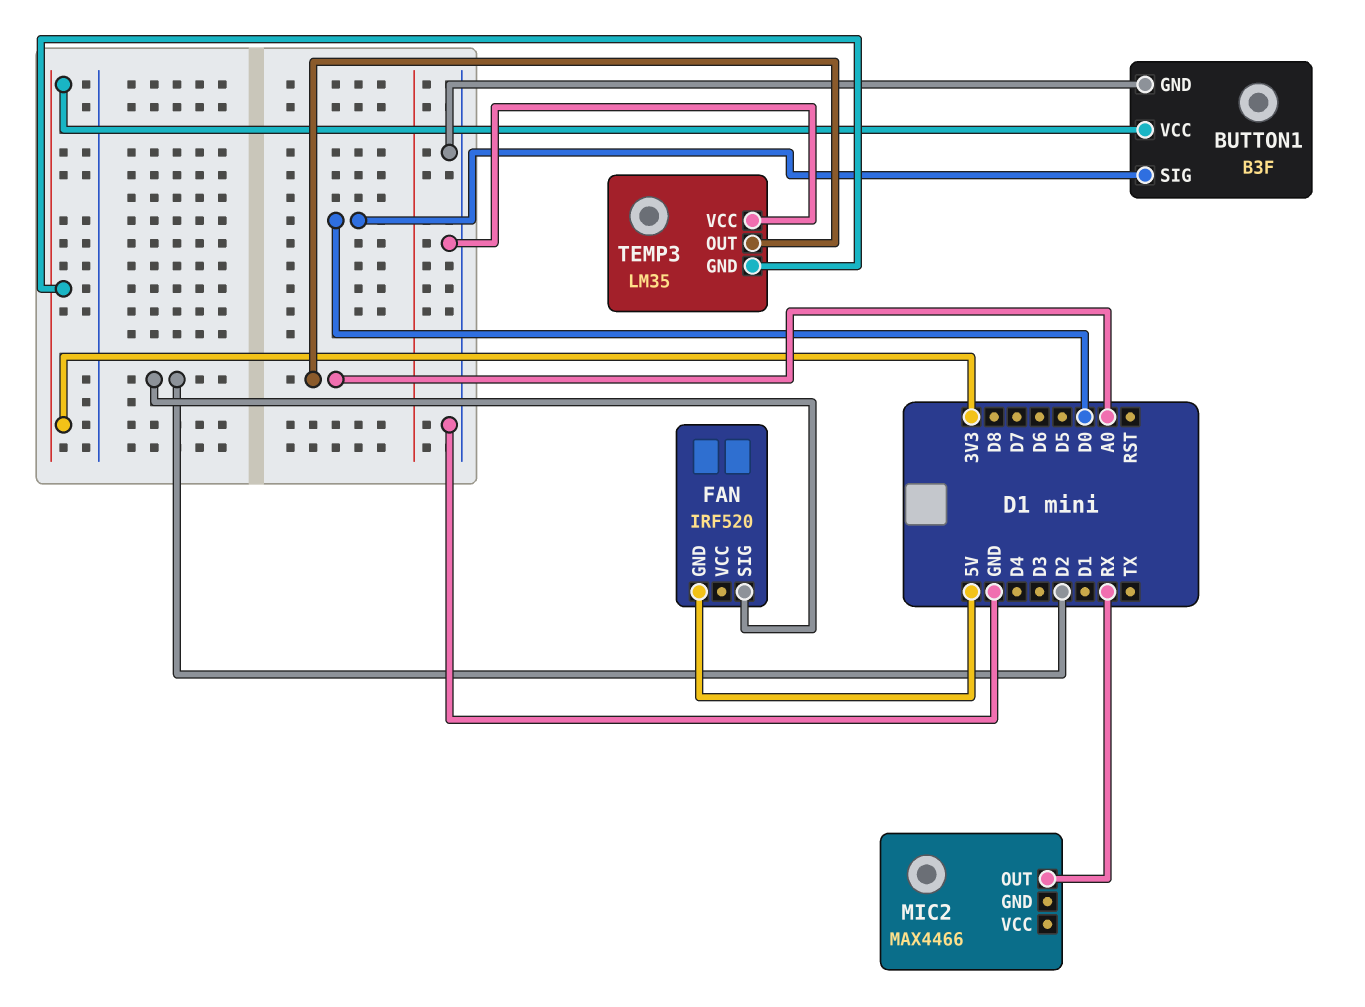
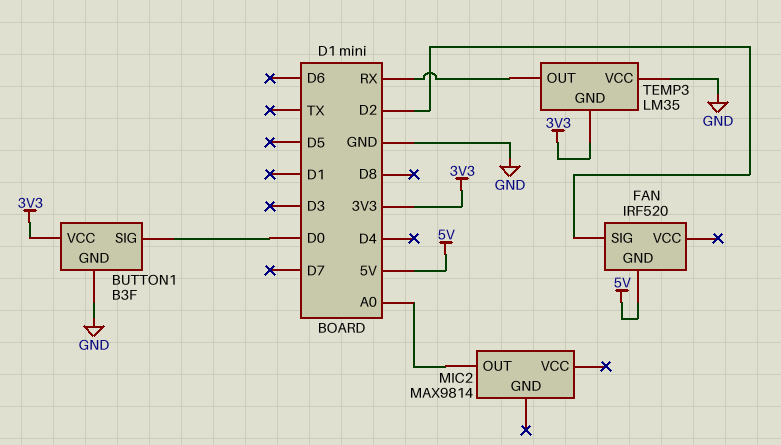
MIC2: MAX4466 -> MAX9814
MIC2 pin OUT: RX -> A0
TEMP3 pin OUT: A0 -> RX

